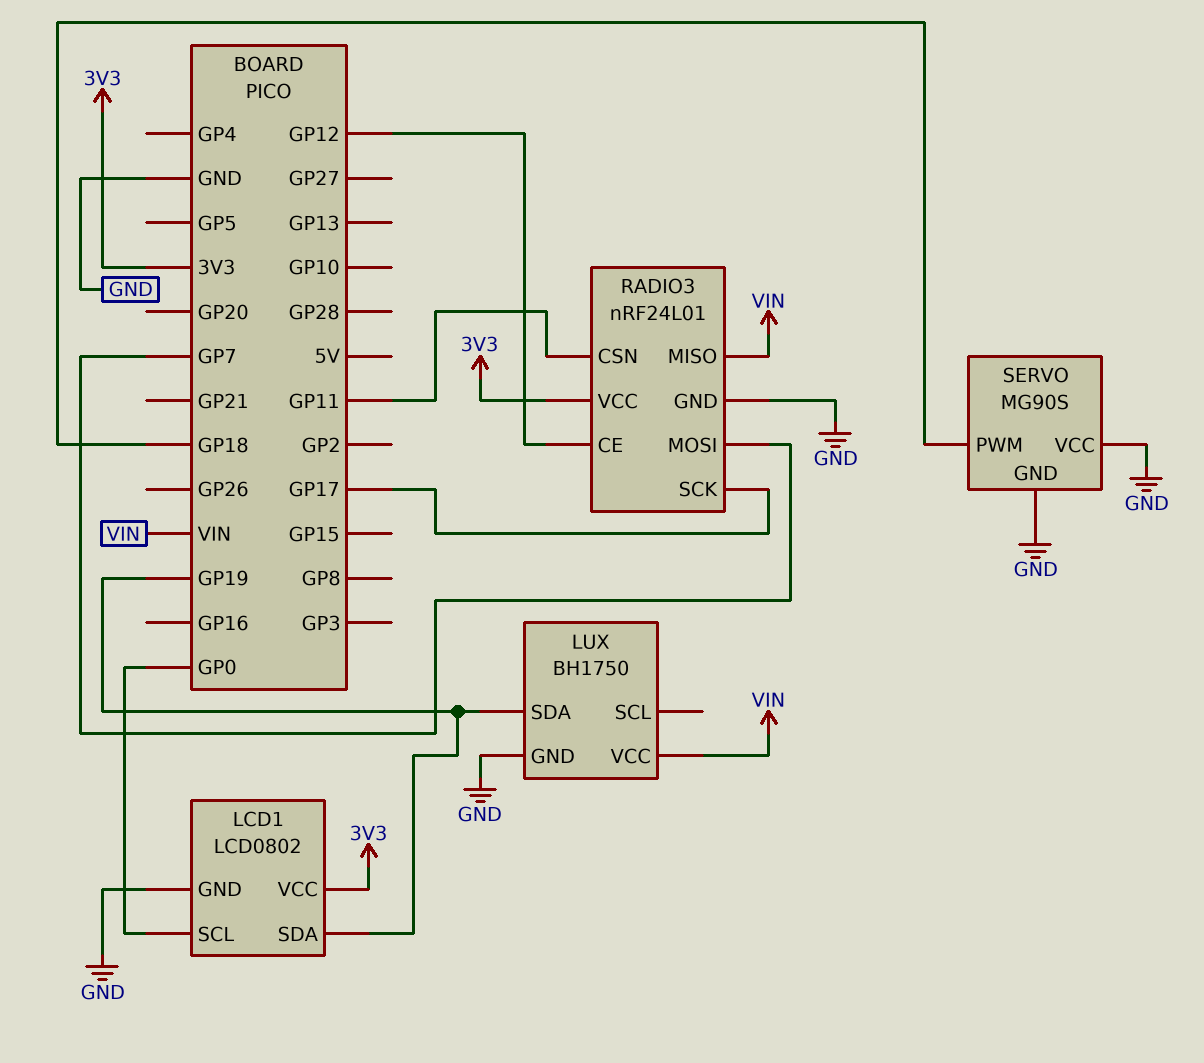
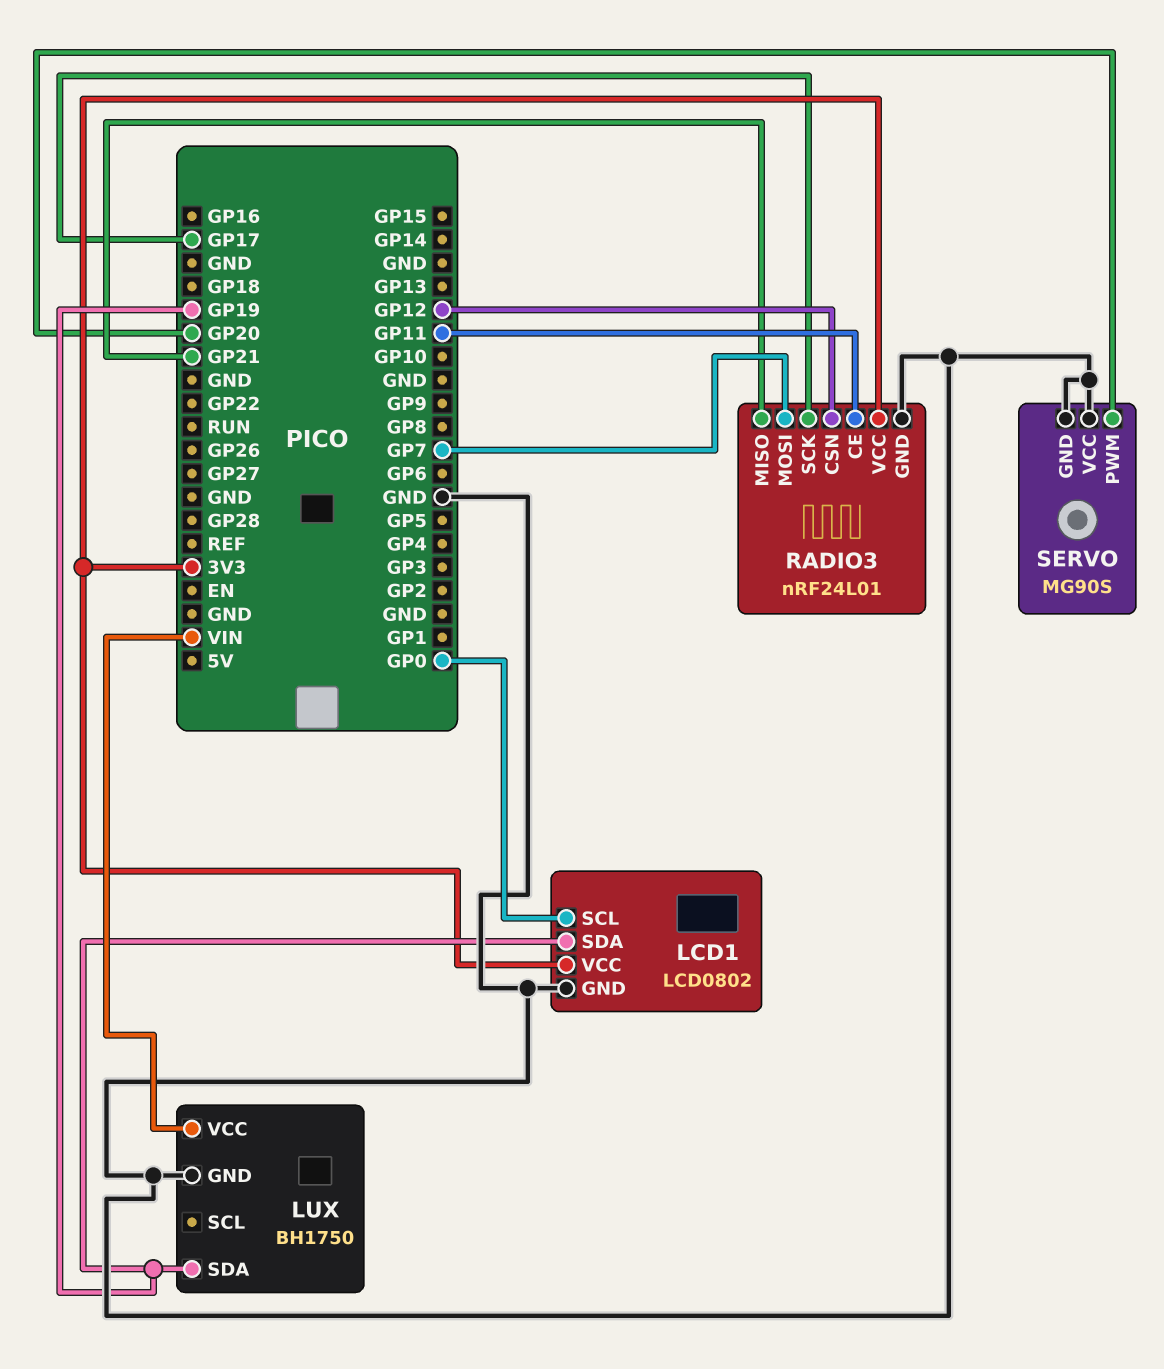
RADIO3 pin CE: GP12 -> GP11
RADIO3 pin CSN: GP11 -> GP12
RADIO3 pin MISO: VIN -> GP21
SERVO pin PWM: GP18 -> GP20

